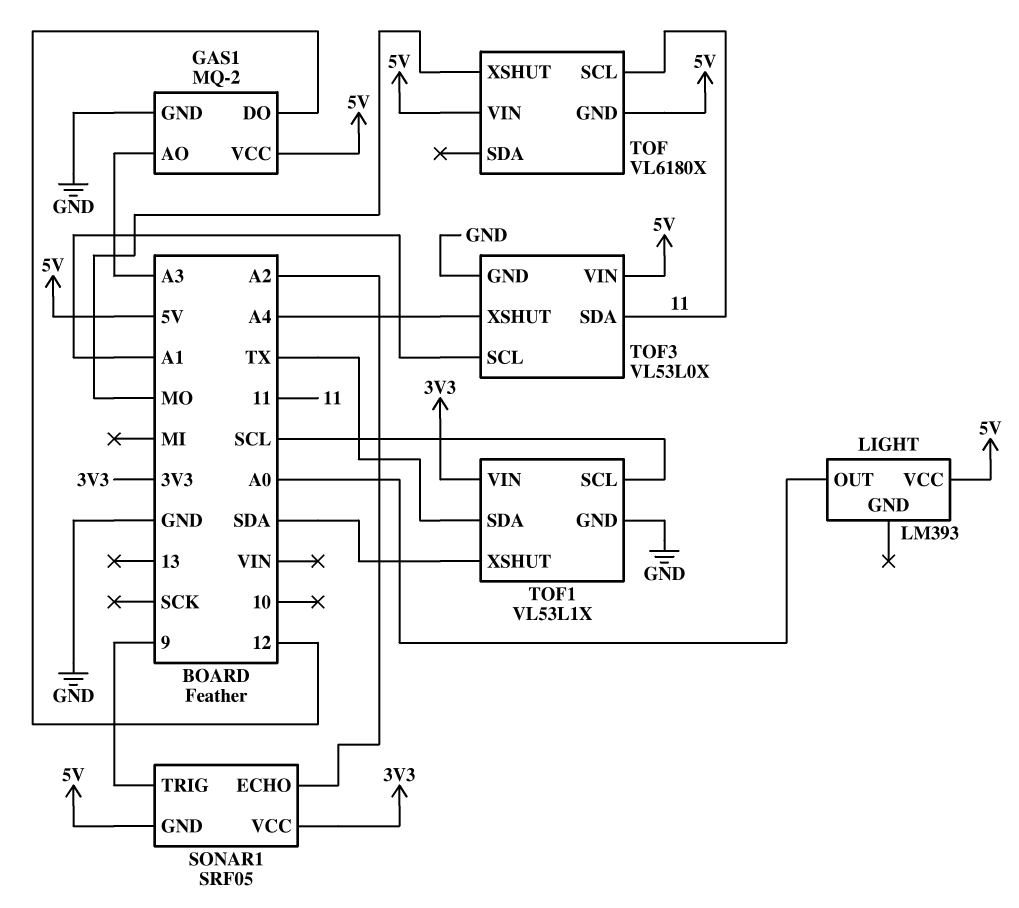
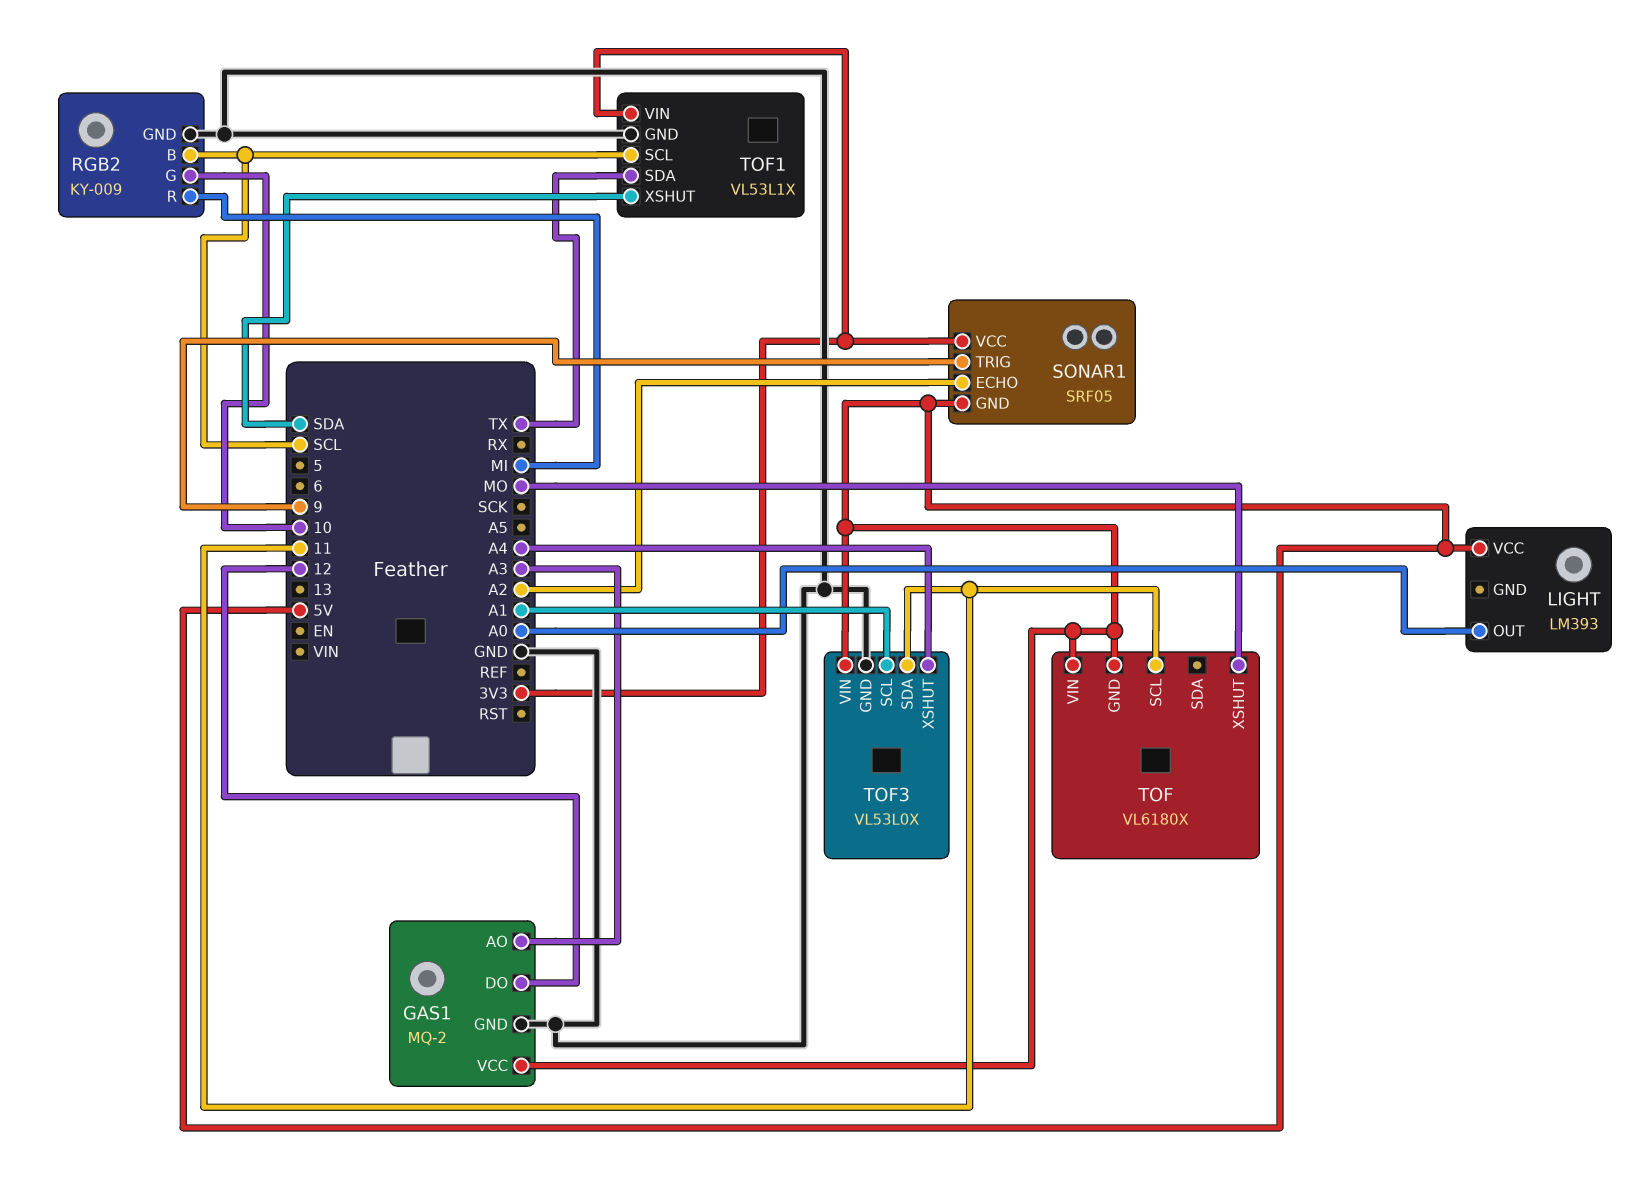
RGB2: none -> KY-009
RGB2 pin B: none -> SCL
RGB2 pin G: none -> 10
RGB2 pin GND: none -> GND
RGB2 pin R: none -> MI

